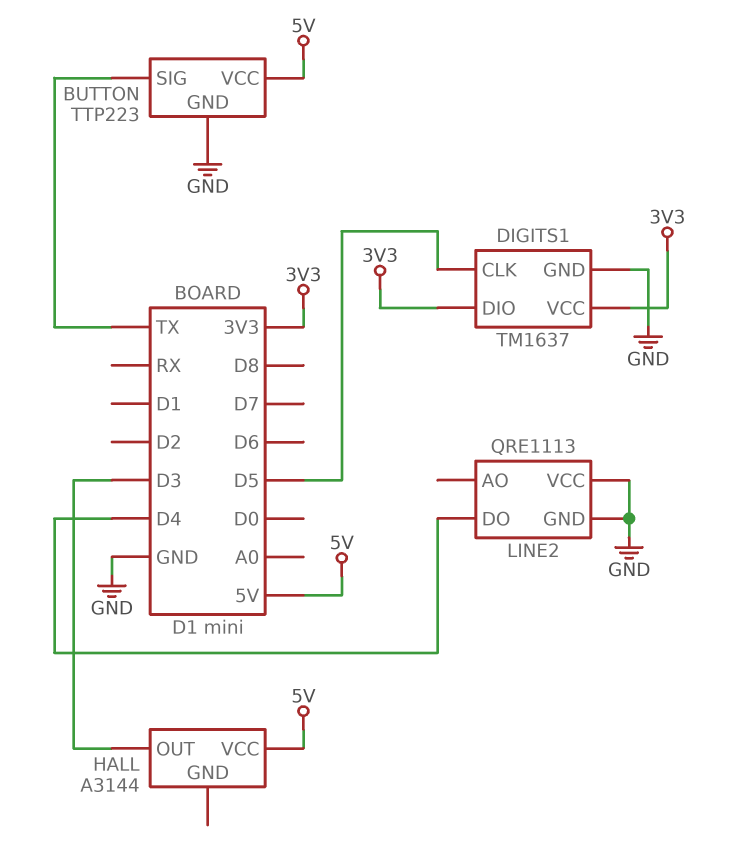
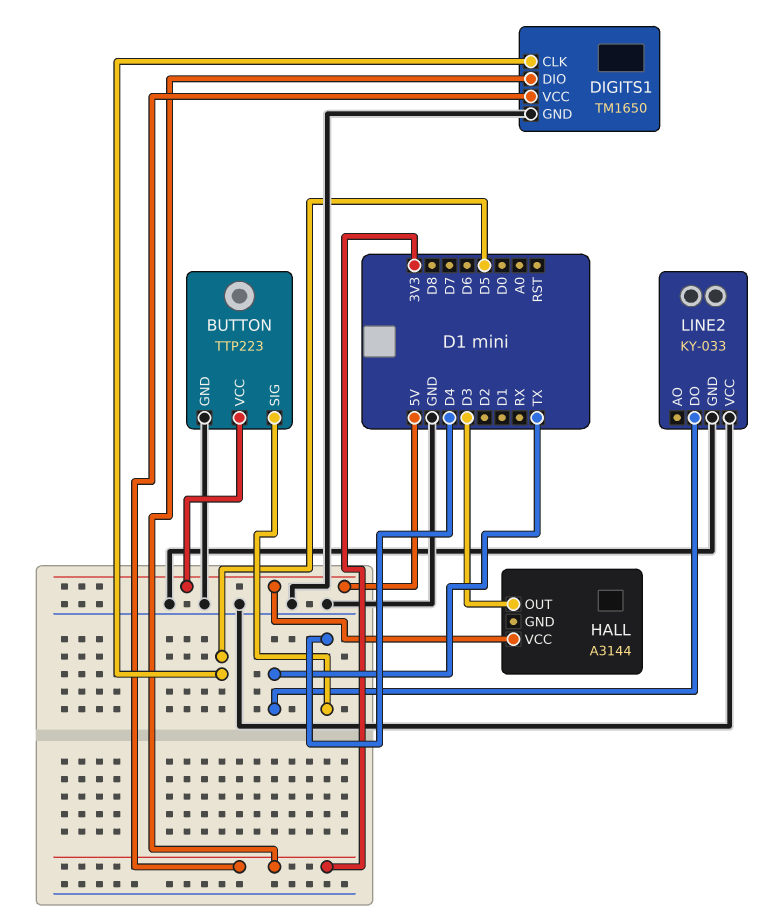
BUTTON pin SIG: TX -> D4
DIGITS1: TM1637 -> TM1650
LINE2: QRE1113 -> KY-033
LINE2 pin DO: D4 -> TX

